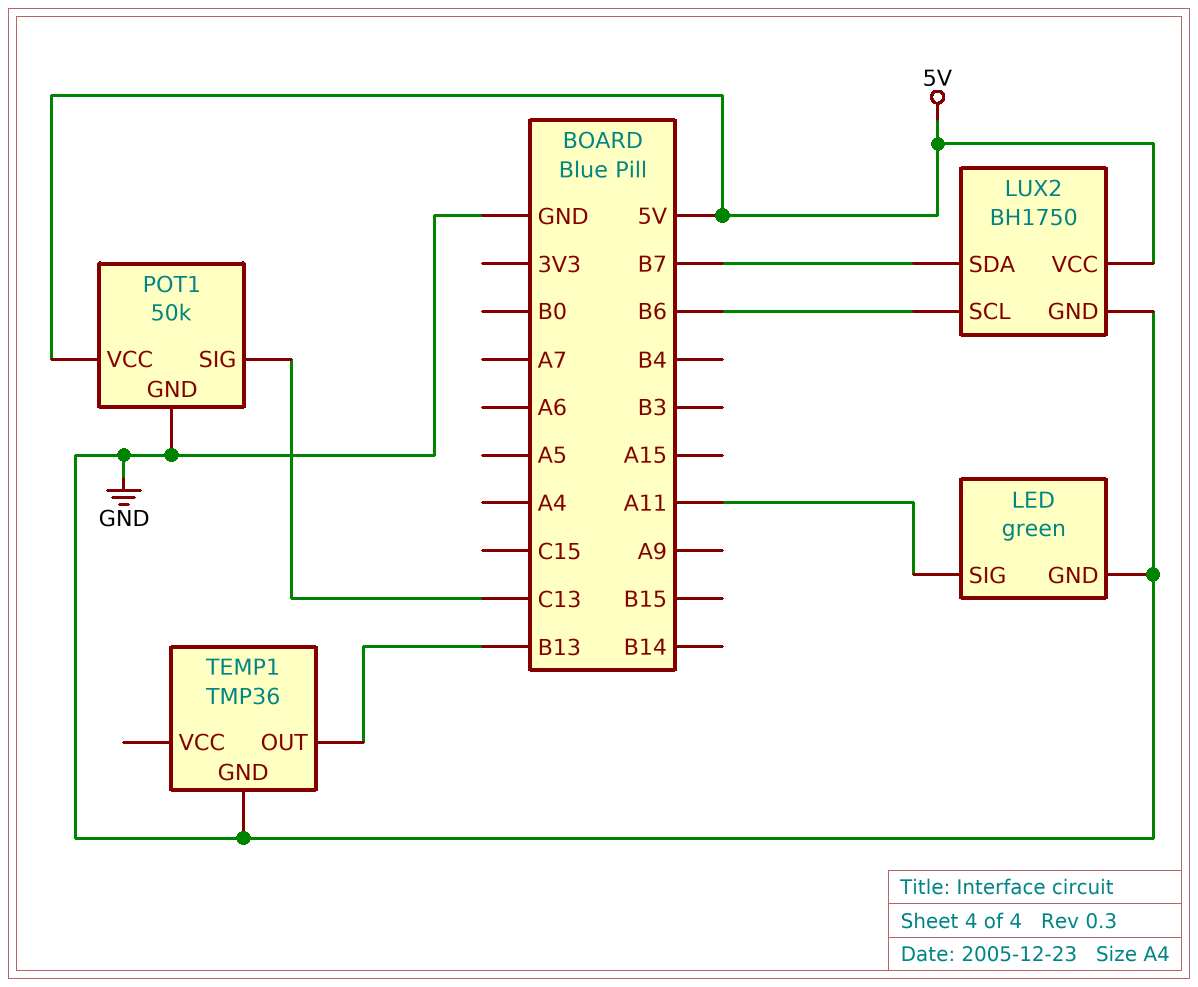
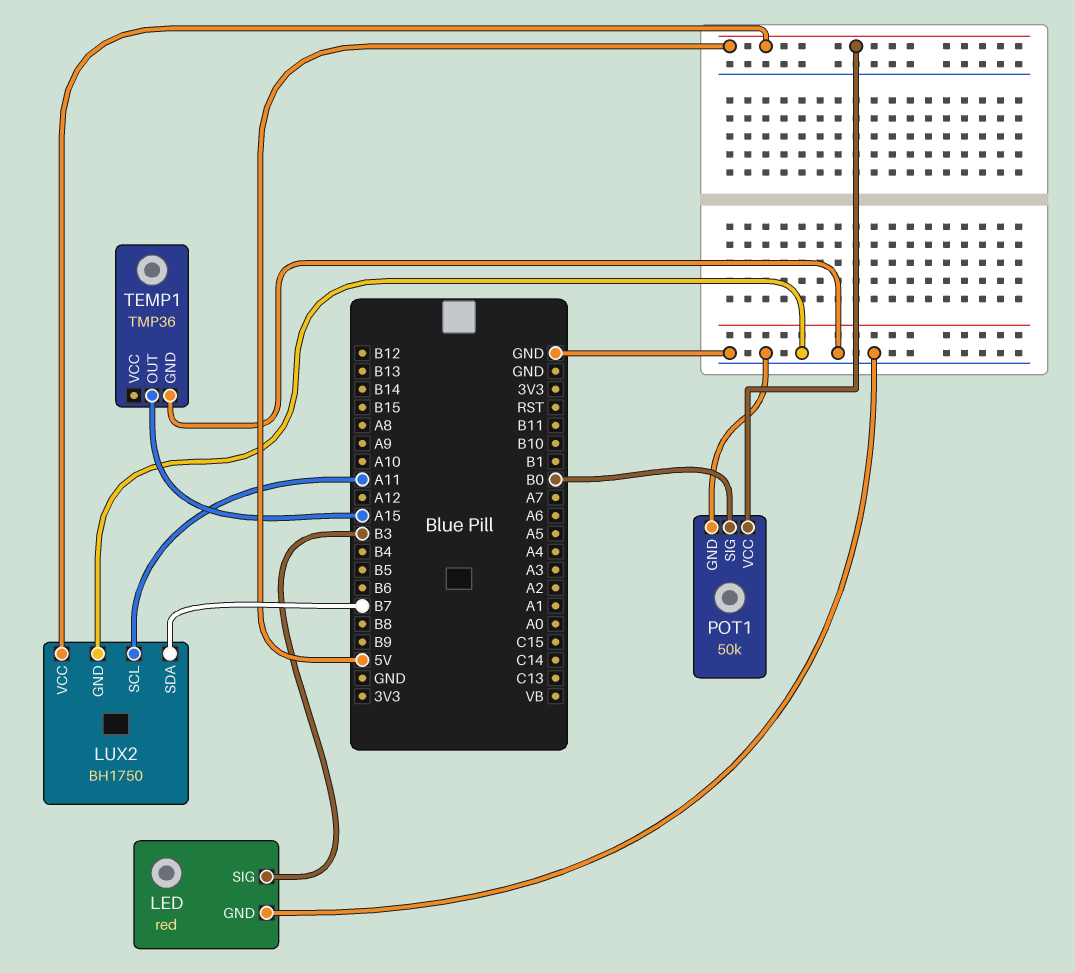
LED: green -> red
LED pin SIG: A11 -> B3
LUX2 pin SCL: B6 -> A11
POT1 pin SIG: C13 -> B0
TEMP1 pin OUT: B13 -> A15

